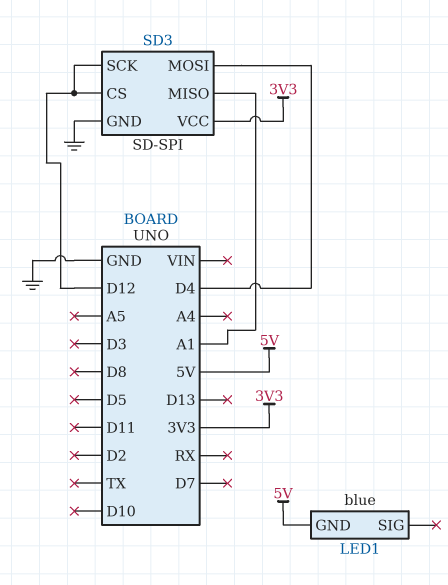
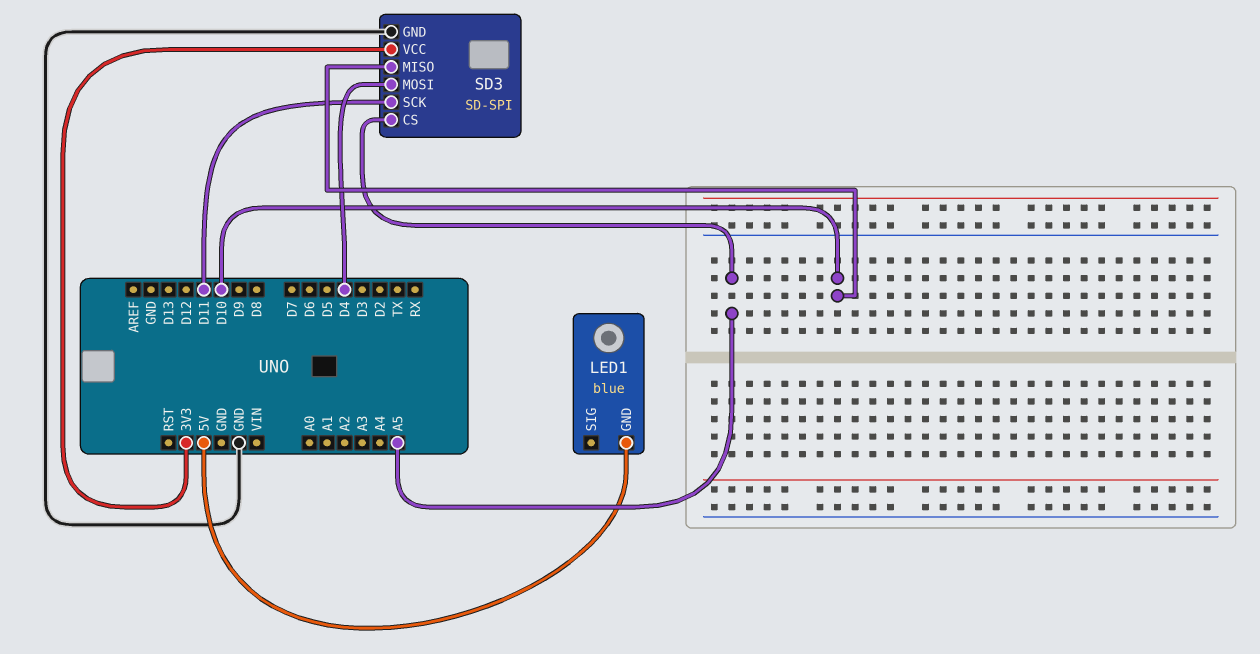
SD3 pin CS: D12 -> A5
SD3 pin MISO: A1 -> D10
SD3 pin SCK: D12 -> D11

